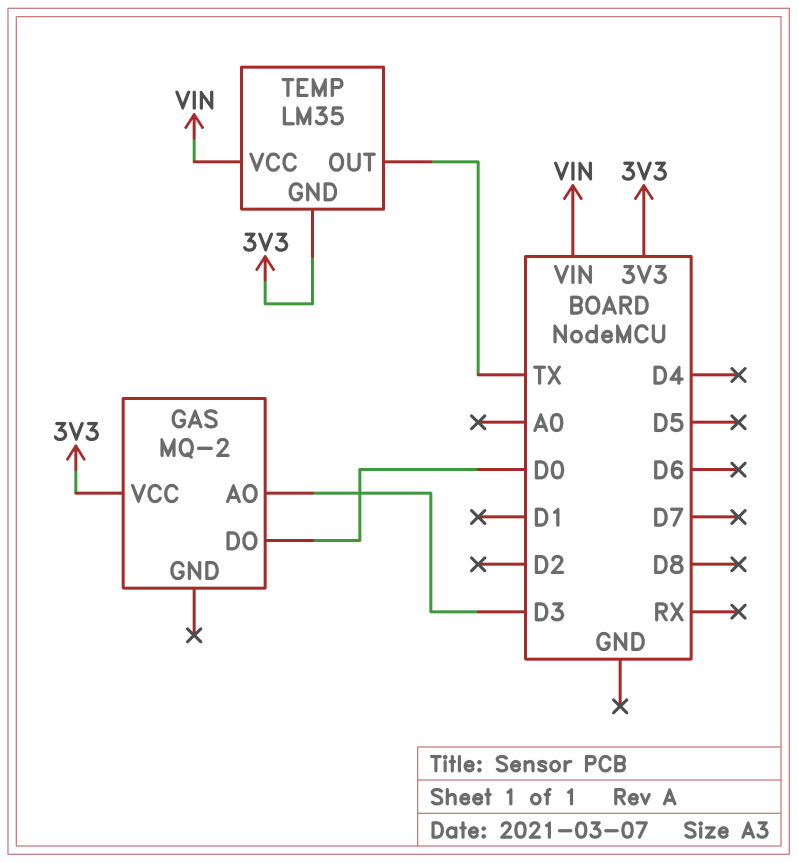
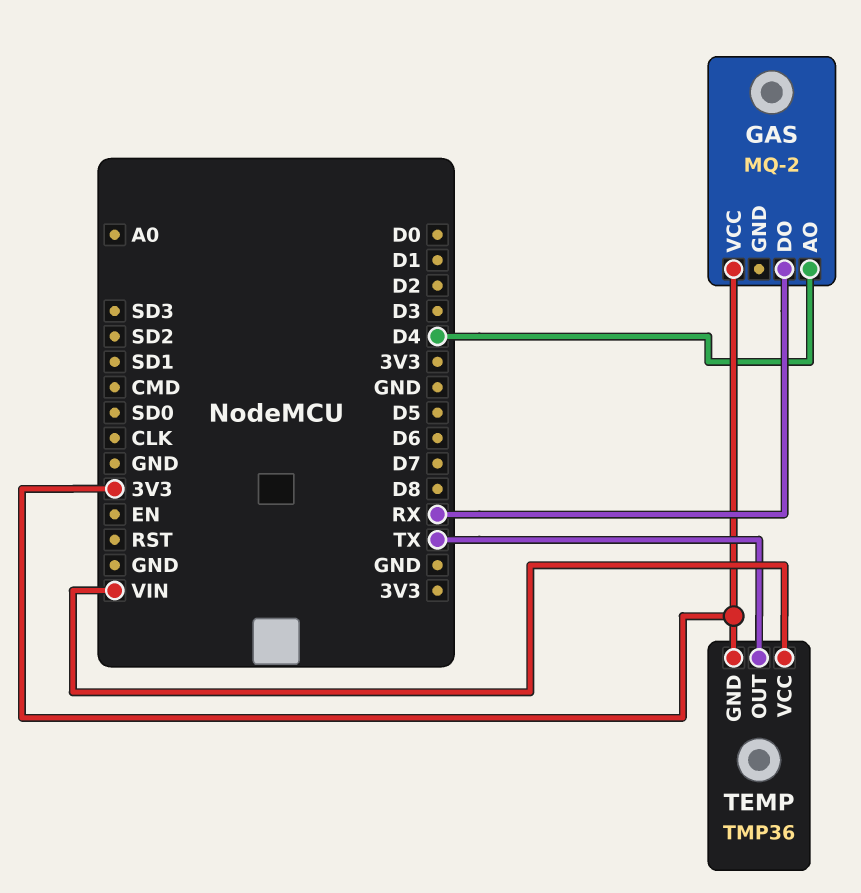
GAS pin AO: D3 -> D4
GAS pin DO: D0 -> RX
TEMP: LM35 -> TMP36

